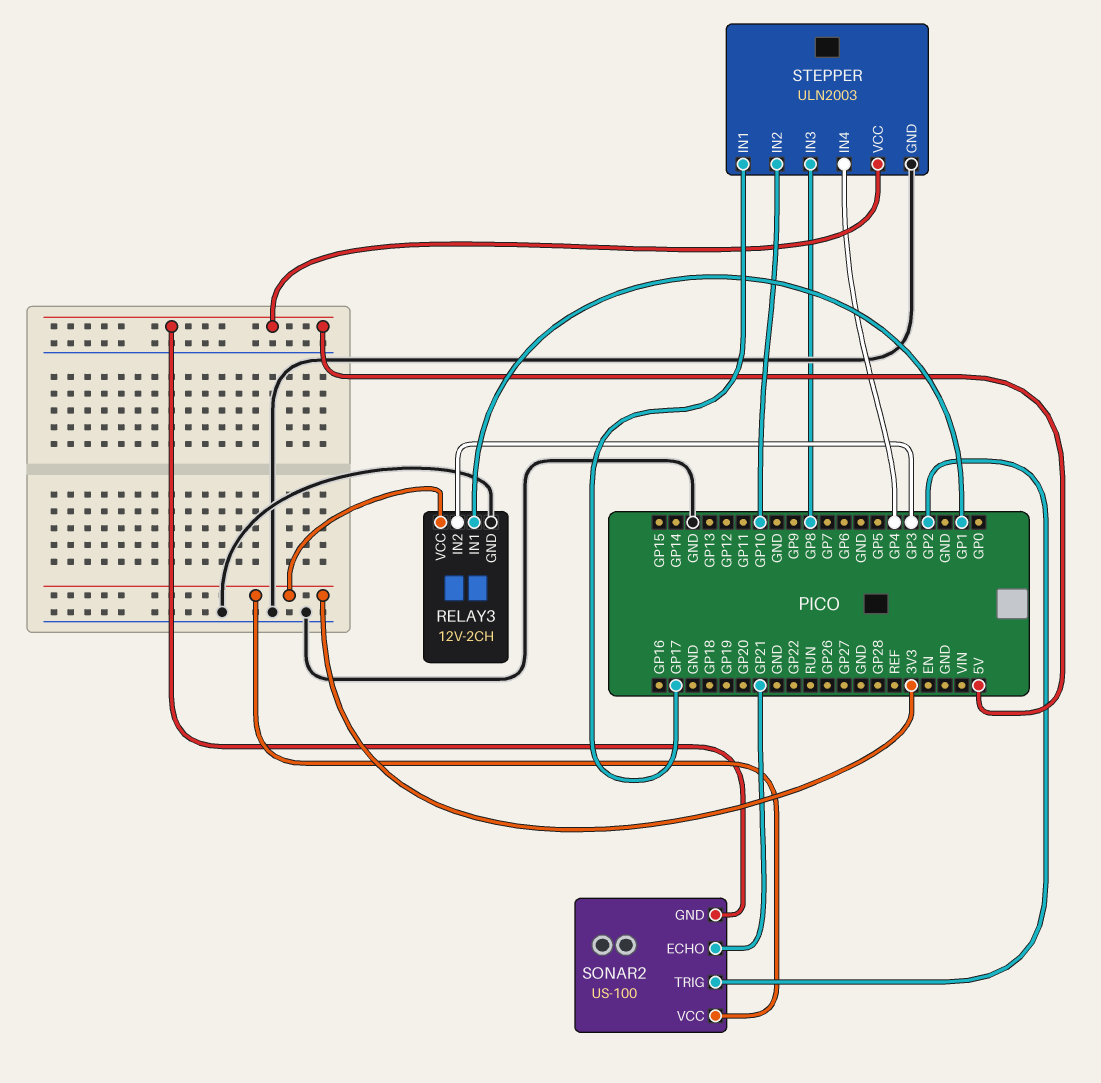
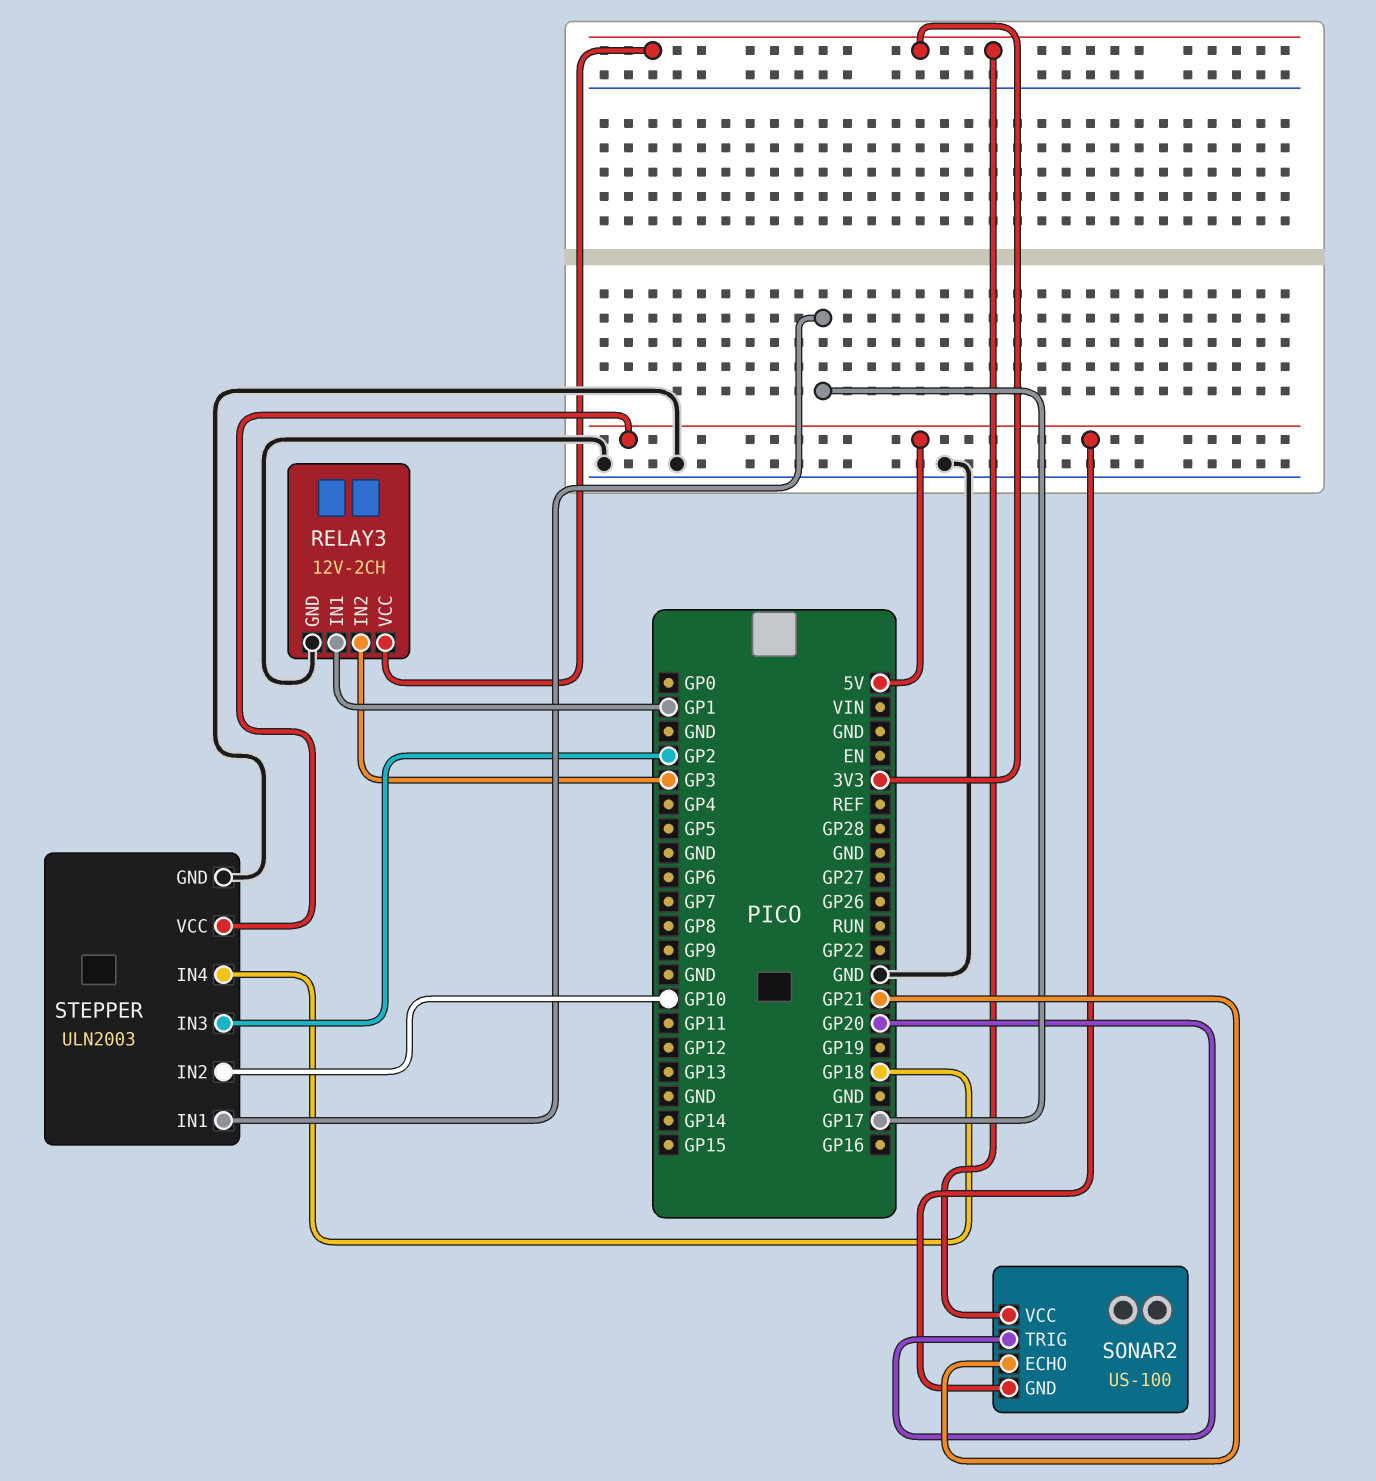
SONAR2 pin TRIG: GP2 -> GP20
STEPPER pin IN3: GP8 -> GP2
STEPPER pin IN4: GP4 -> GP18

